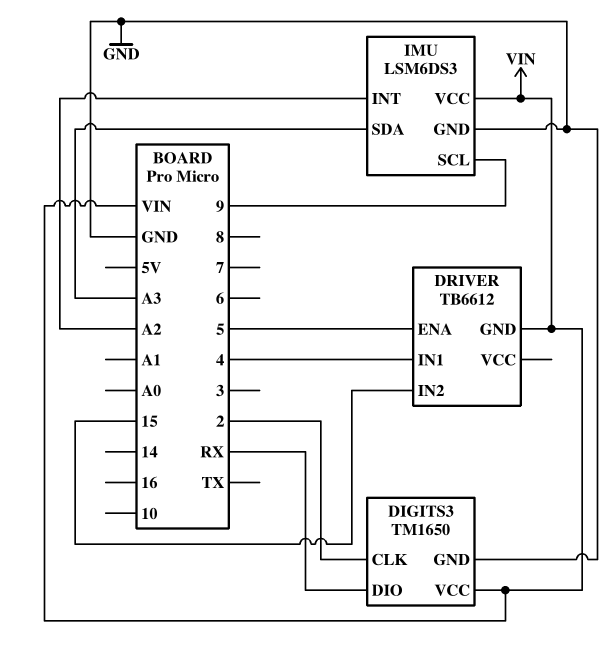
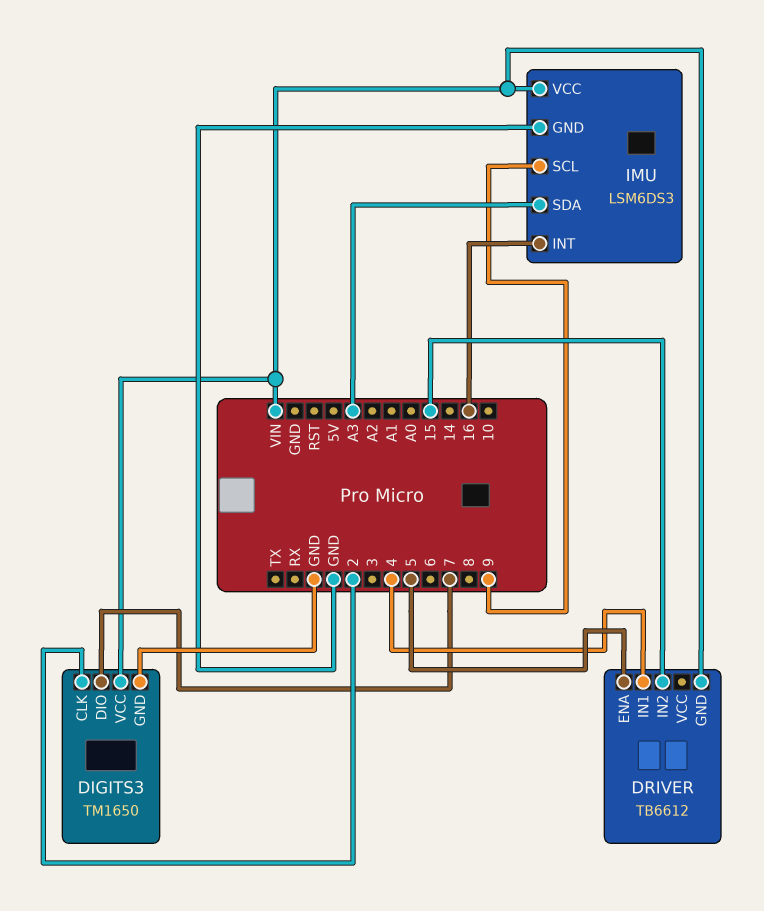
DIGITS3 pin DIO: RX -> 7
IMU pin INT: A2 -> 16

